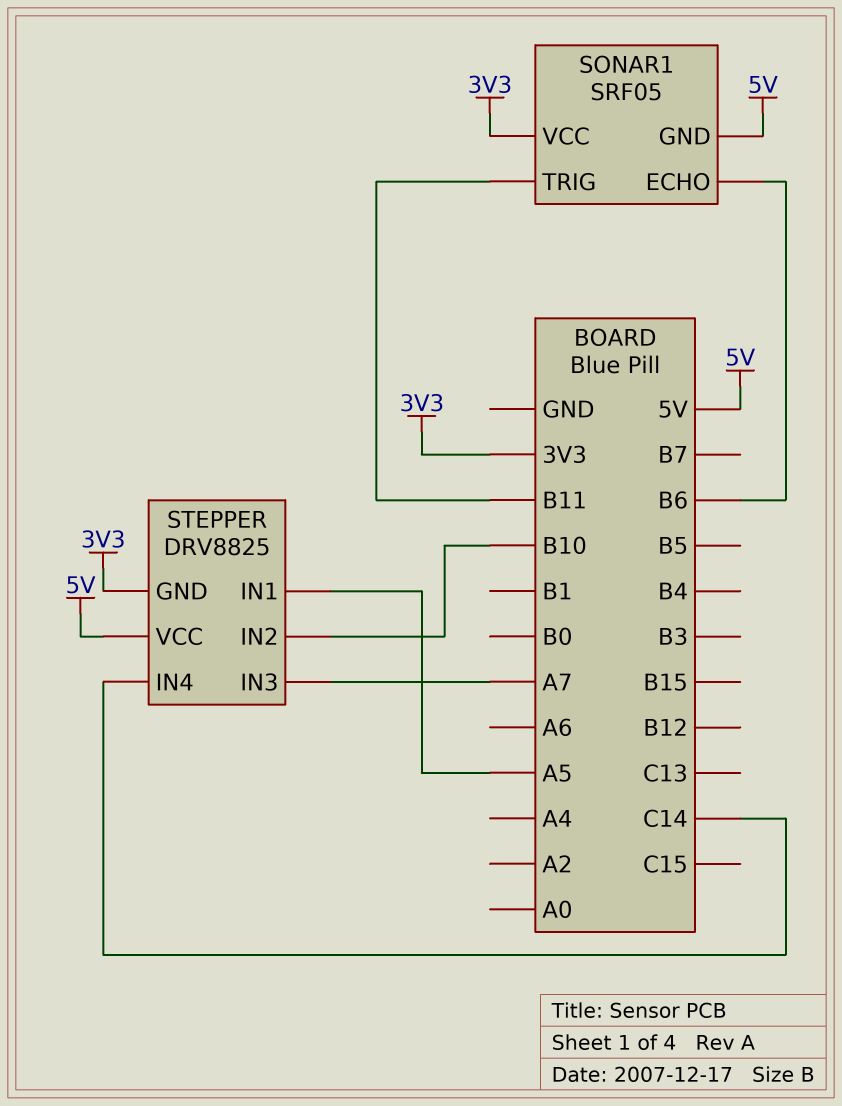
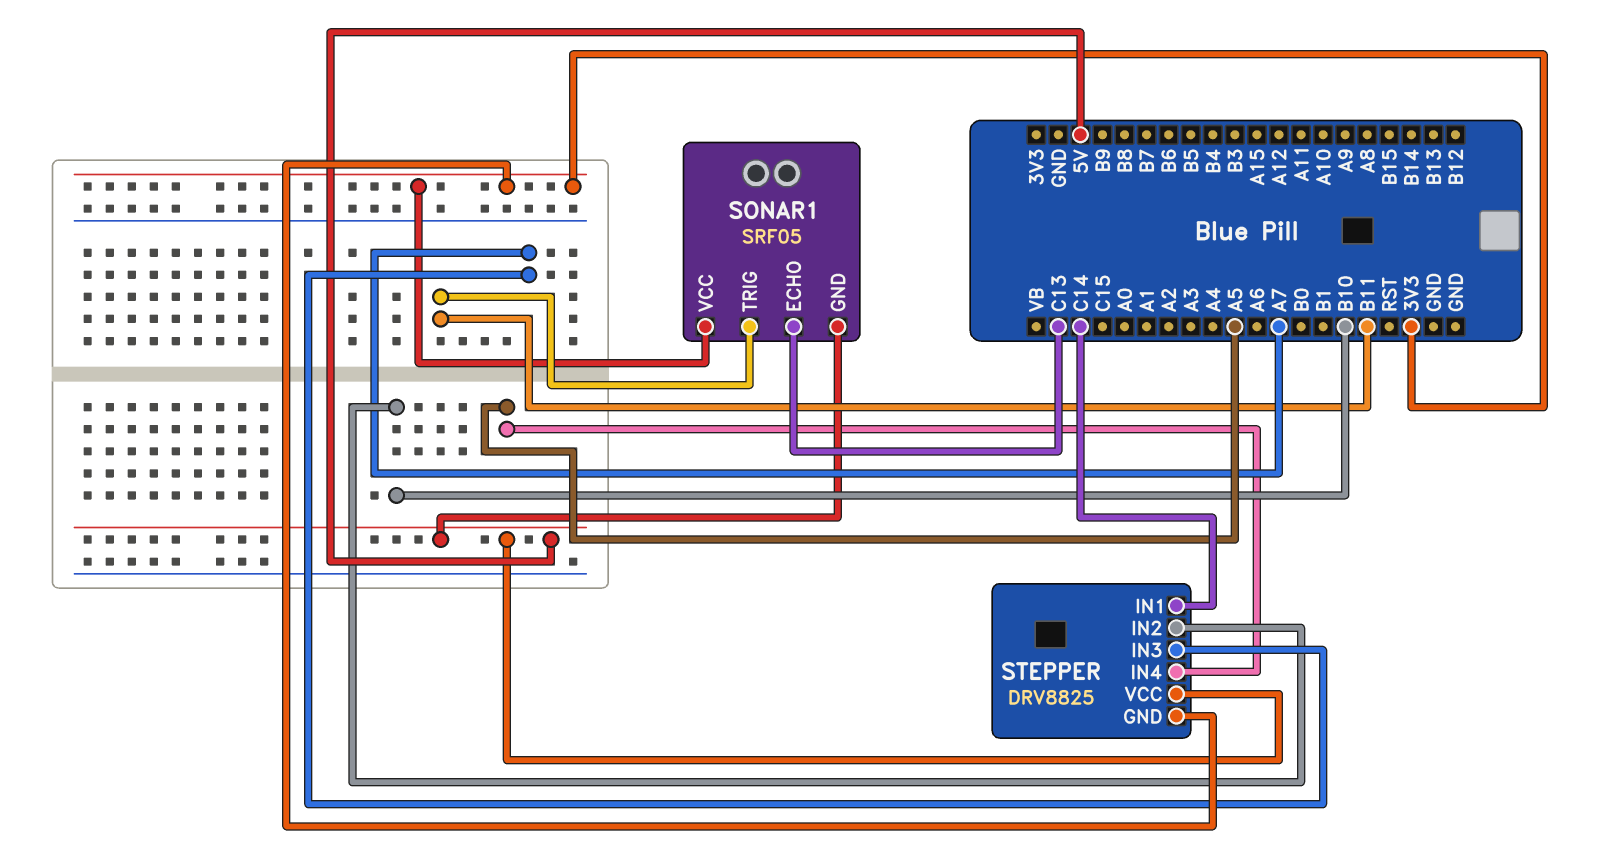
SONAR1 pin ECHO: B6 -> C13
STEPPER pin IN1: A5 -> C14
STEPPER pin IN4: C14 -> A5

